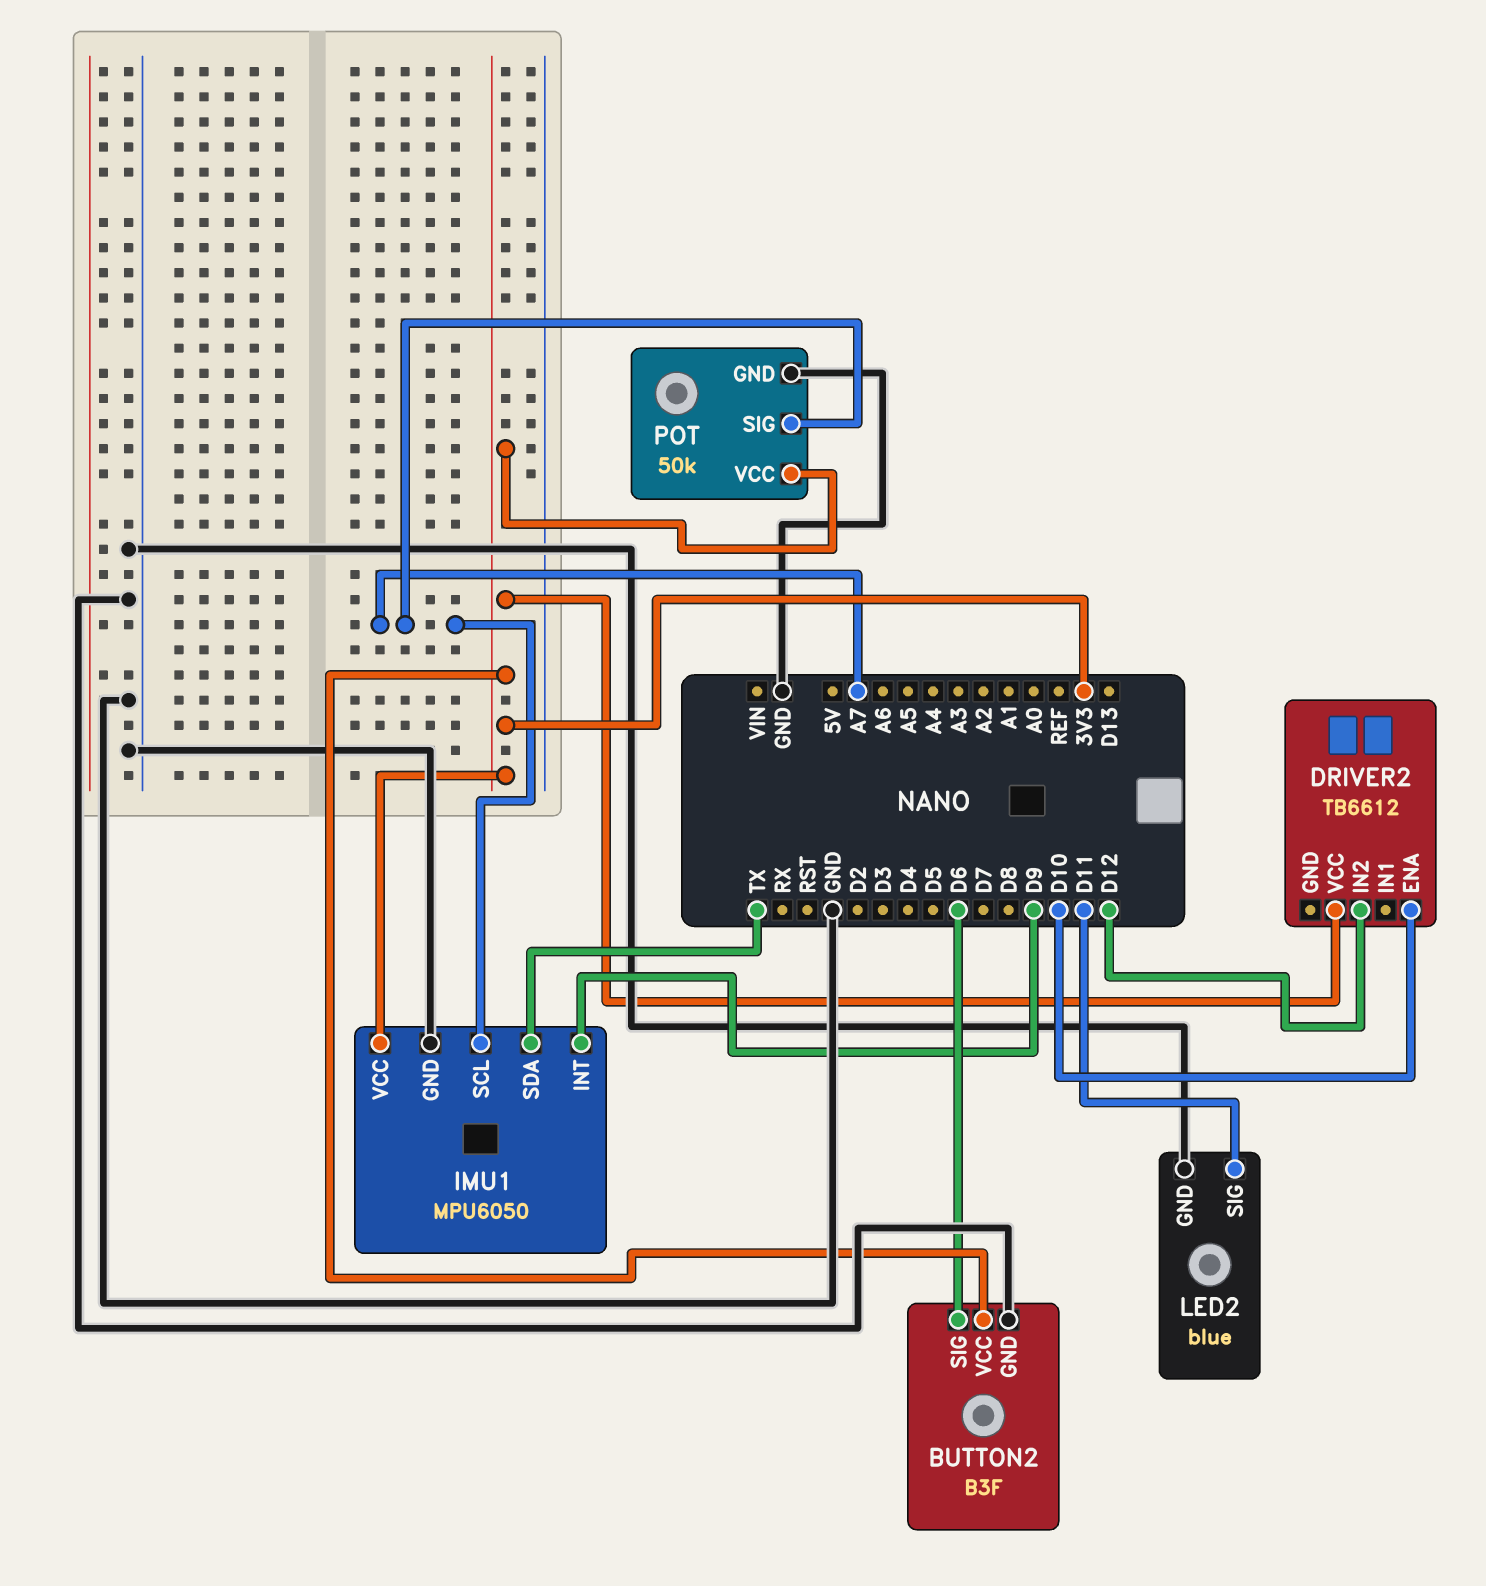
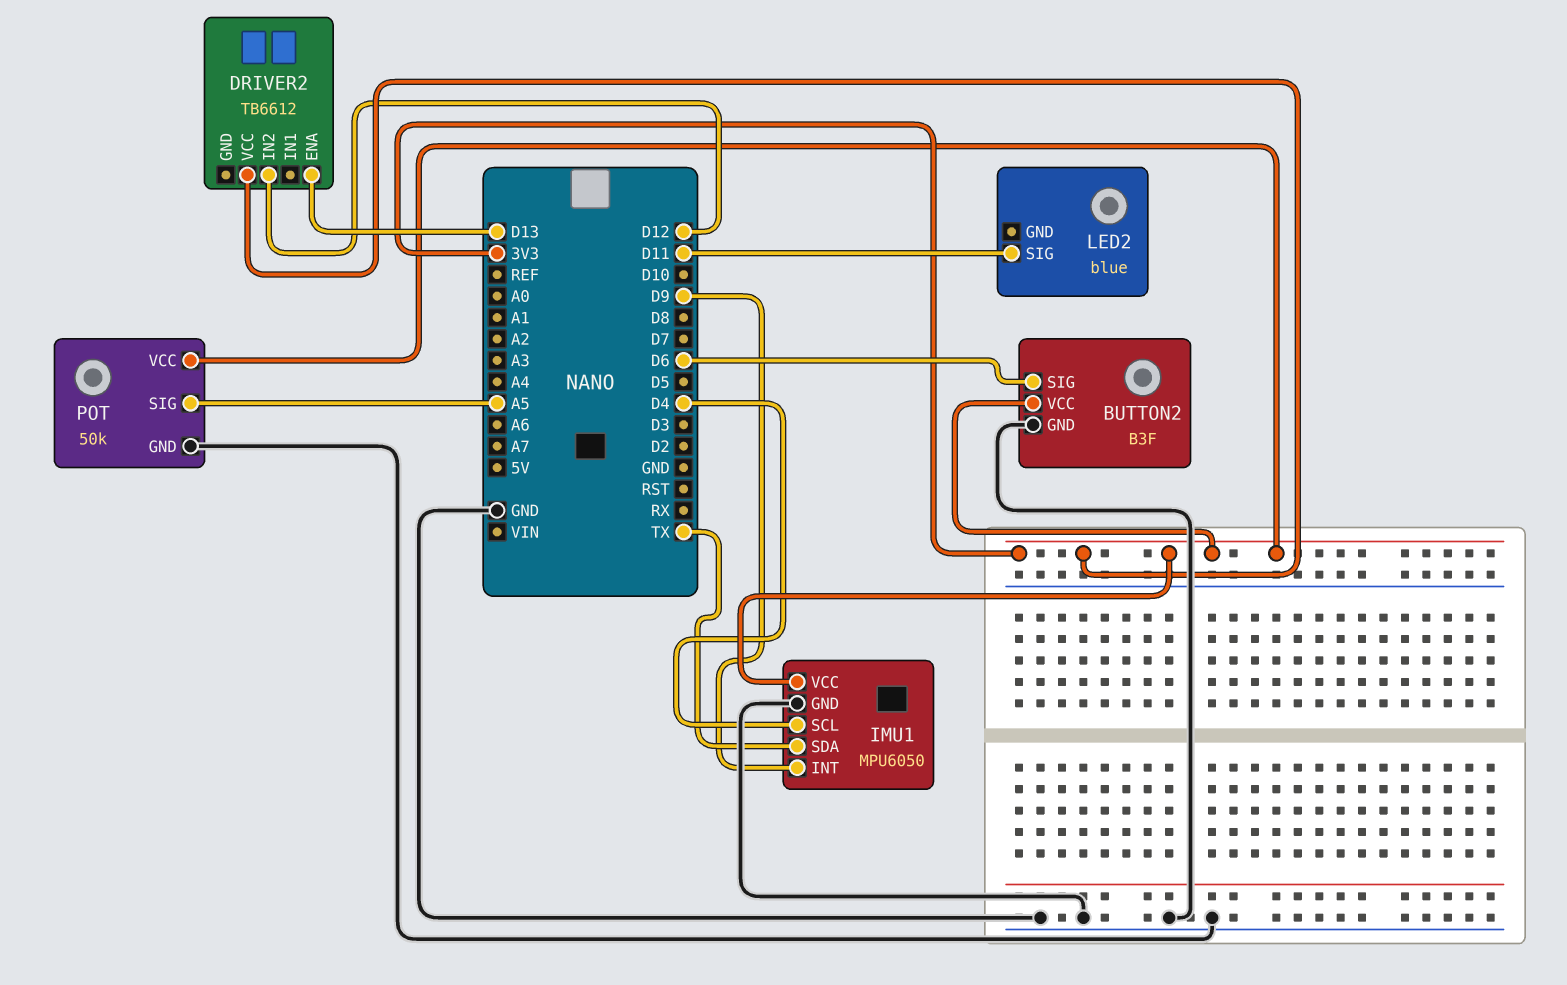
DRIVER2 pin ENA: D10 -> D13
IMU1 pin SCL: A7 -> D4
LED2 pin GND: GND -> none
POT pin SIG: A7 -> A5

